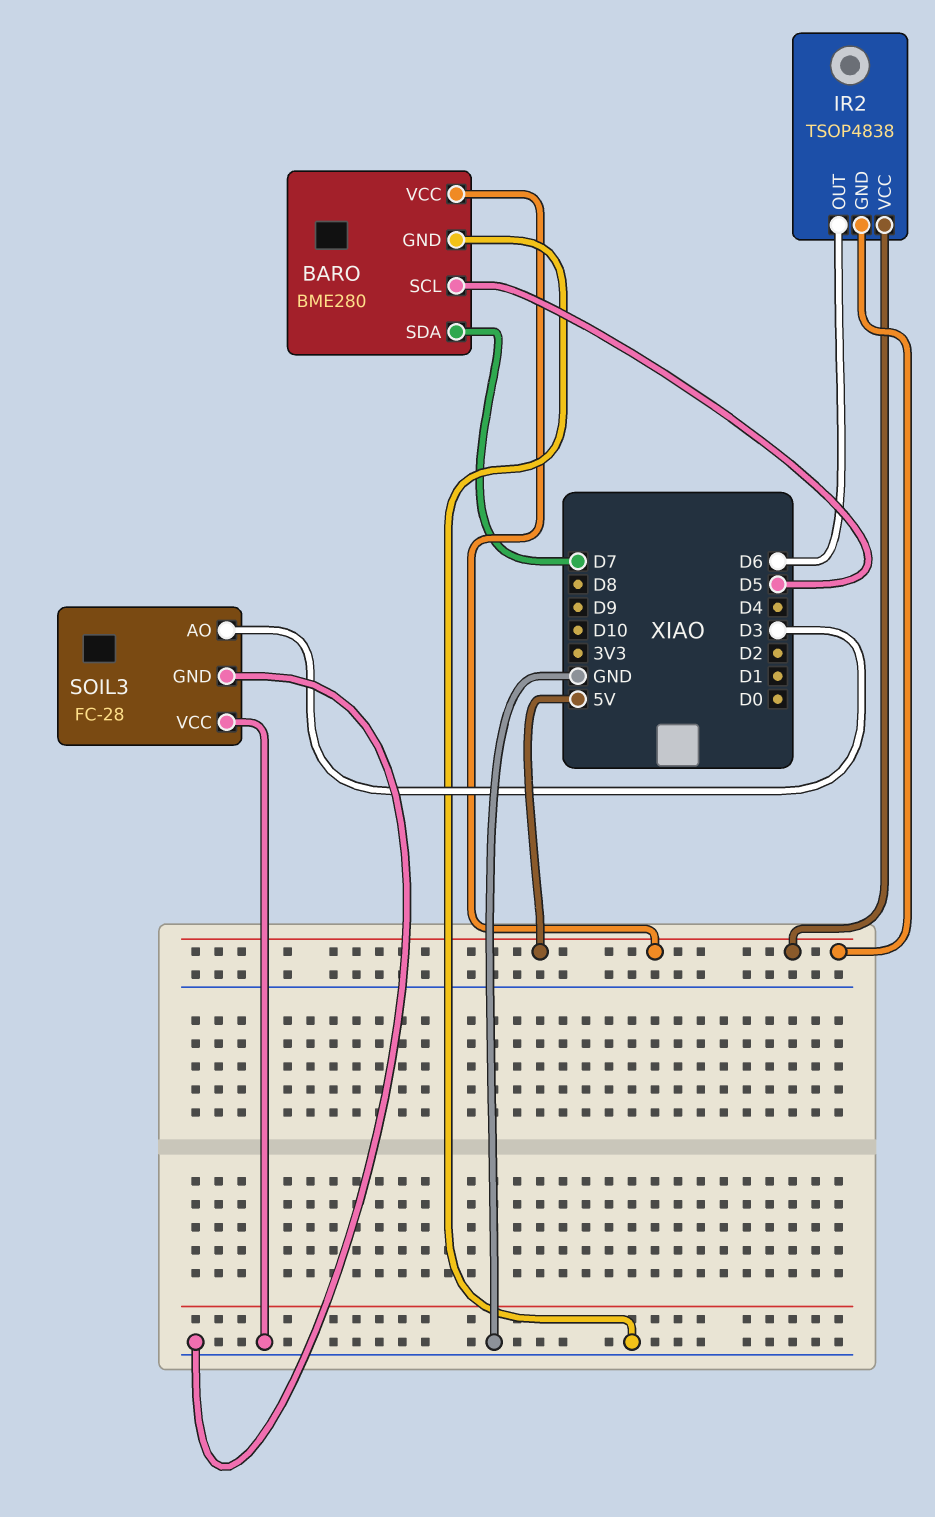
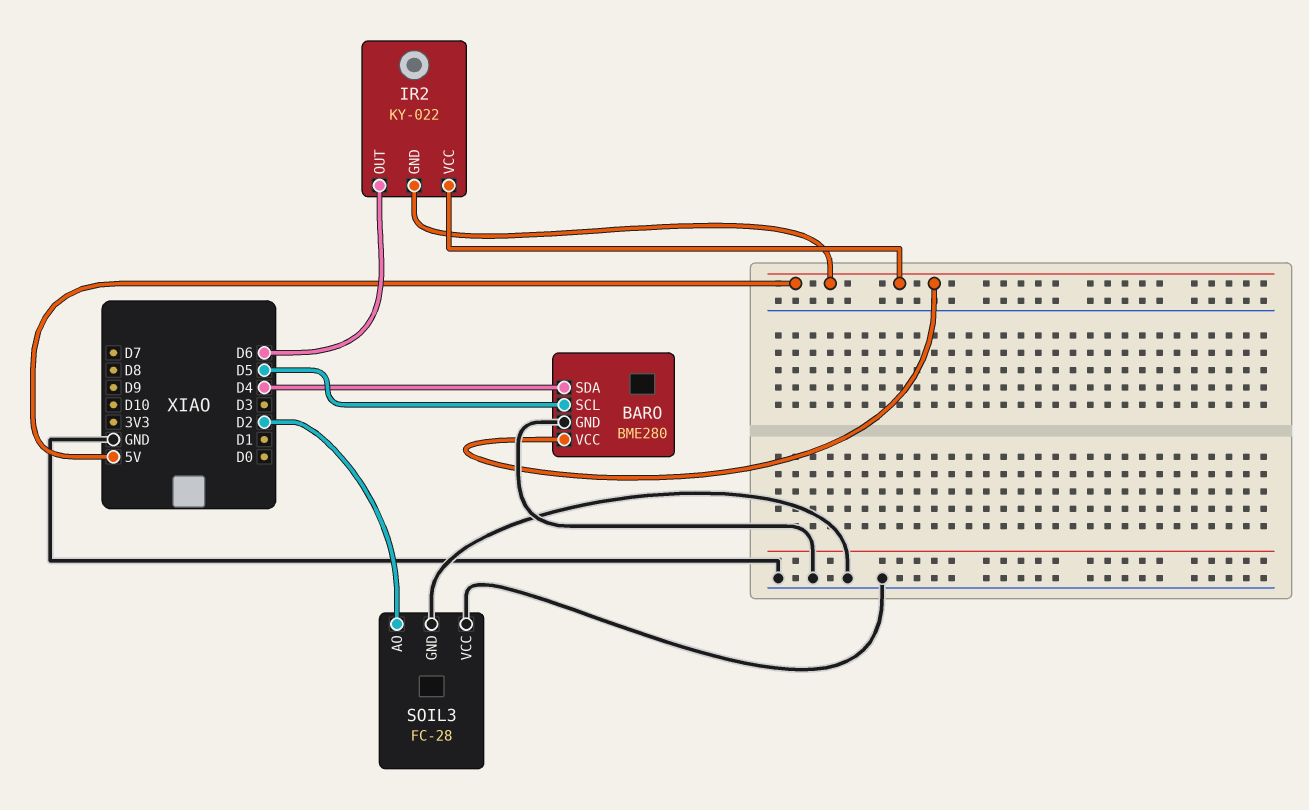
BARO pin SDA: D7 -> D4
IR2: TSOP4838 -> KY-022
SOIL3 pin AO: D3 -> D2

